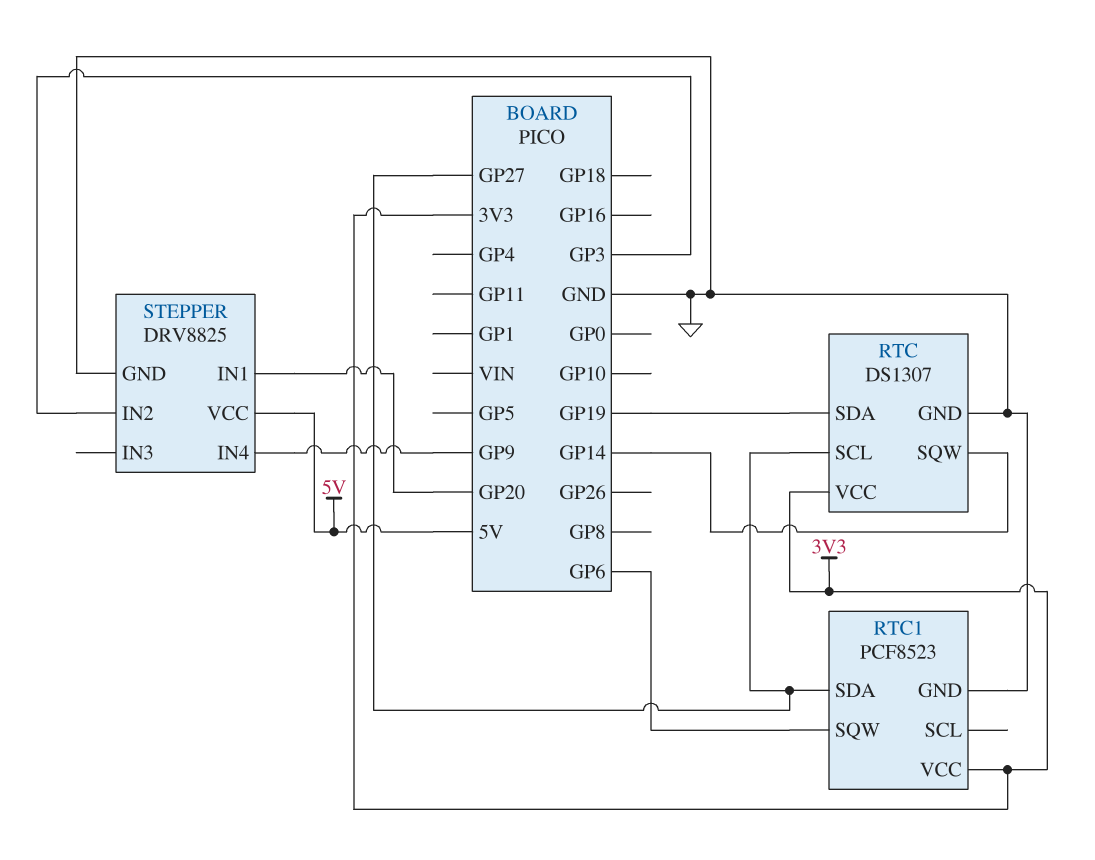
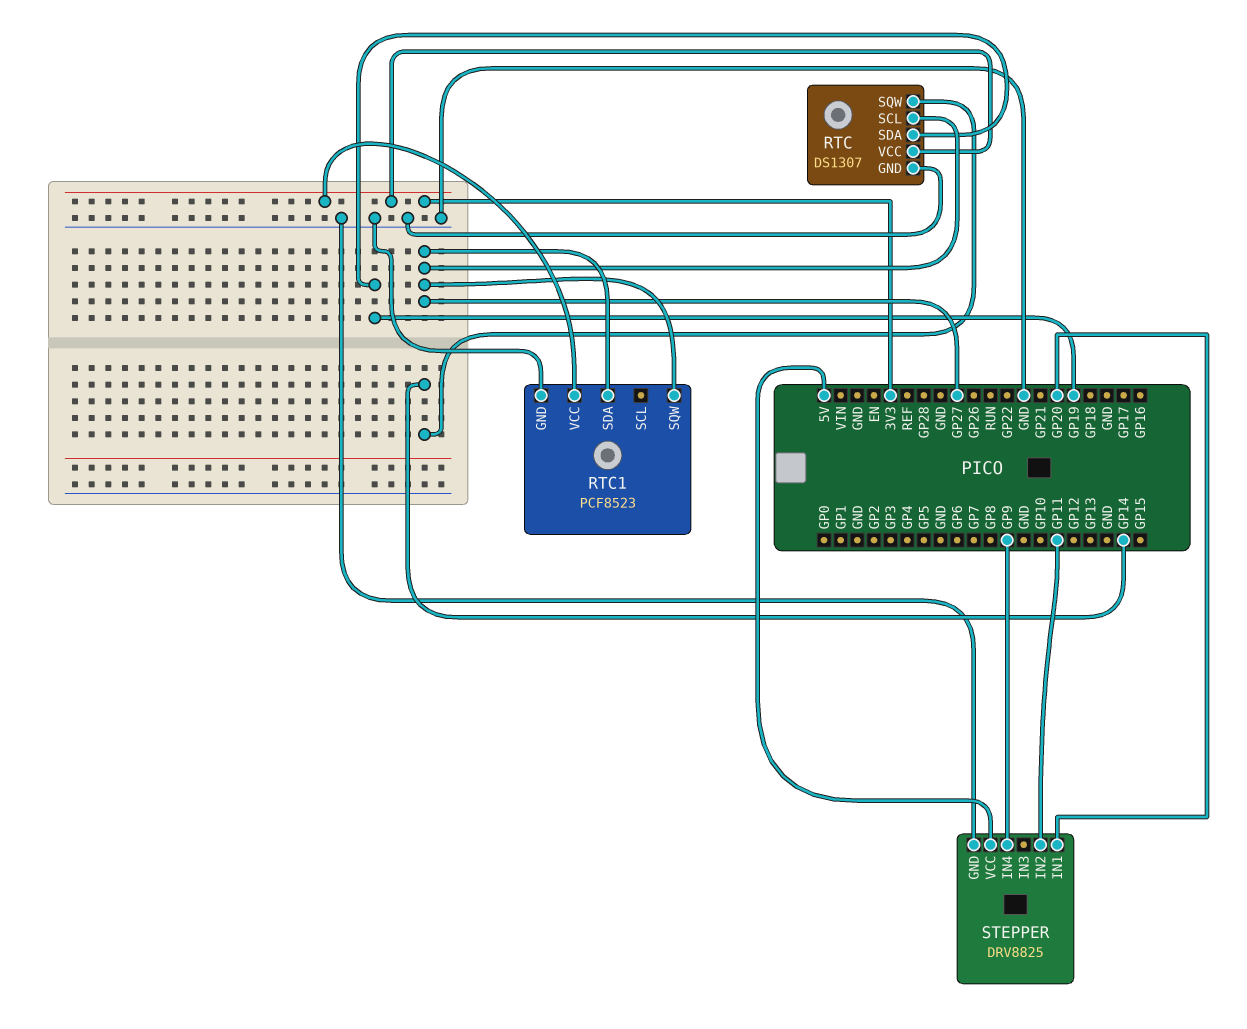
RTC1 pin SQW: GP6 -> GP27
STEPPER pin IN2: GP3 -> GP11

